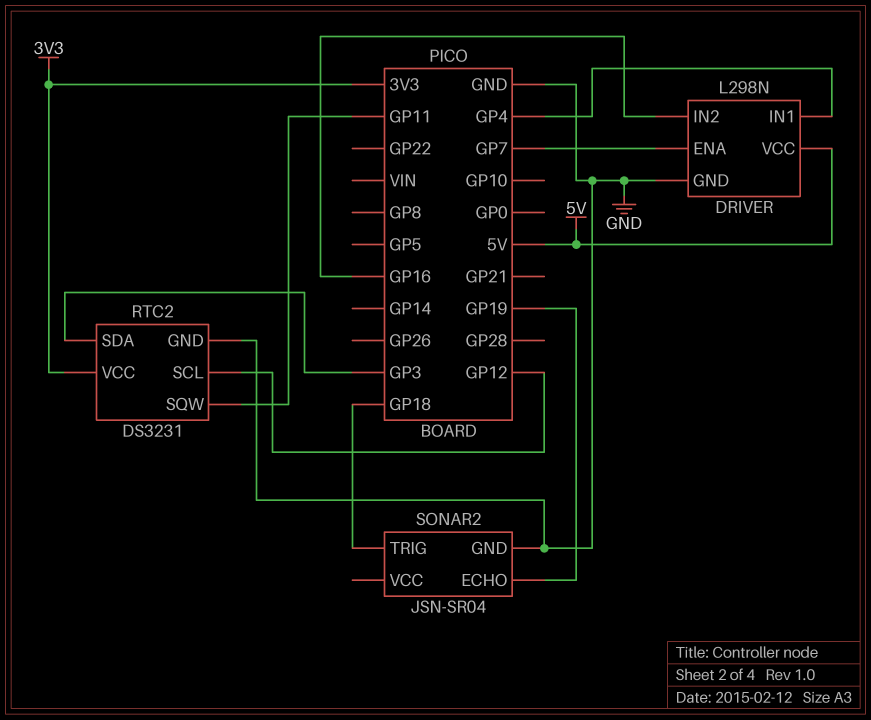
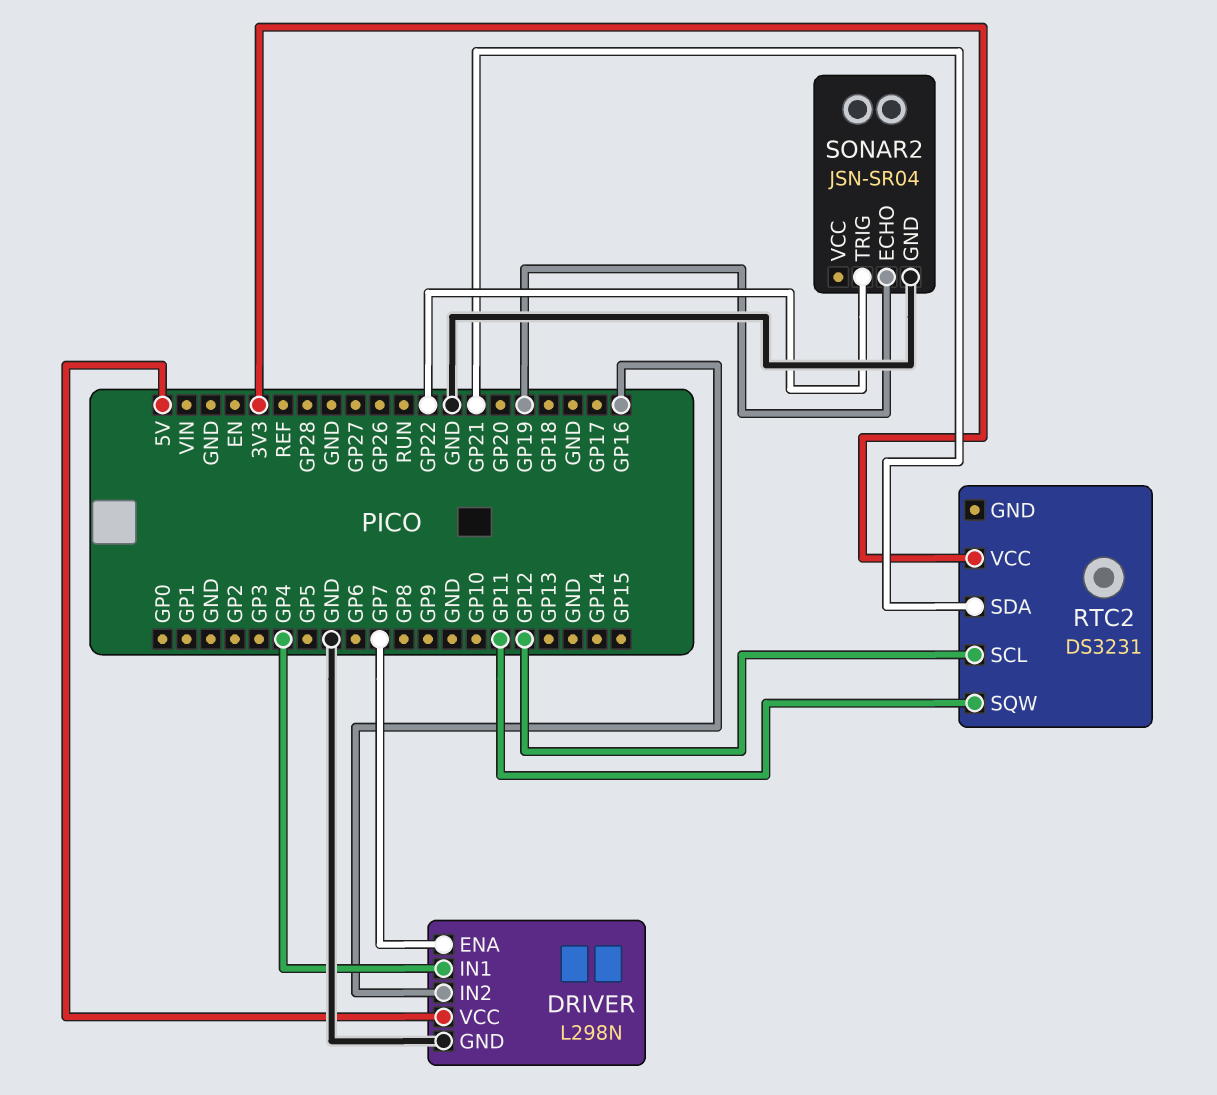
RTC2 pin GND: GND -> none
RTC2 pin SDA: GP3 -> GP21
SONAR2 pin TRIG: GP18 -> GP22

